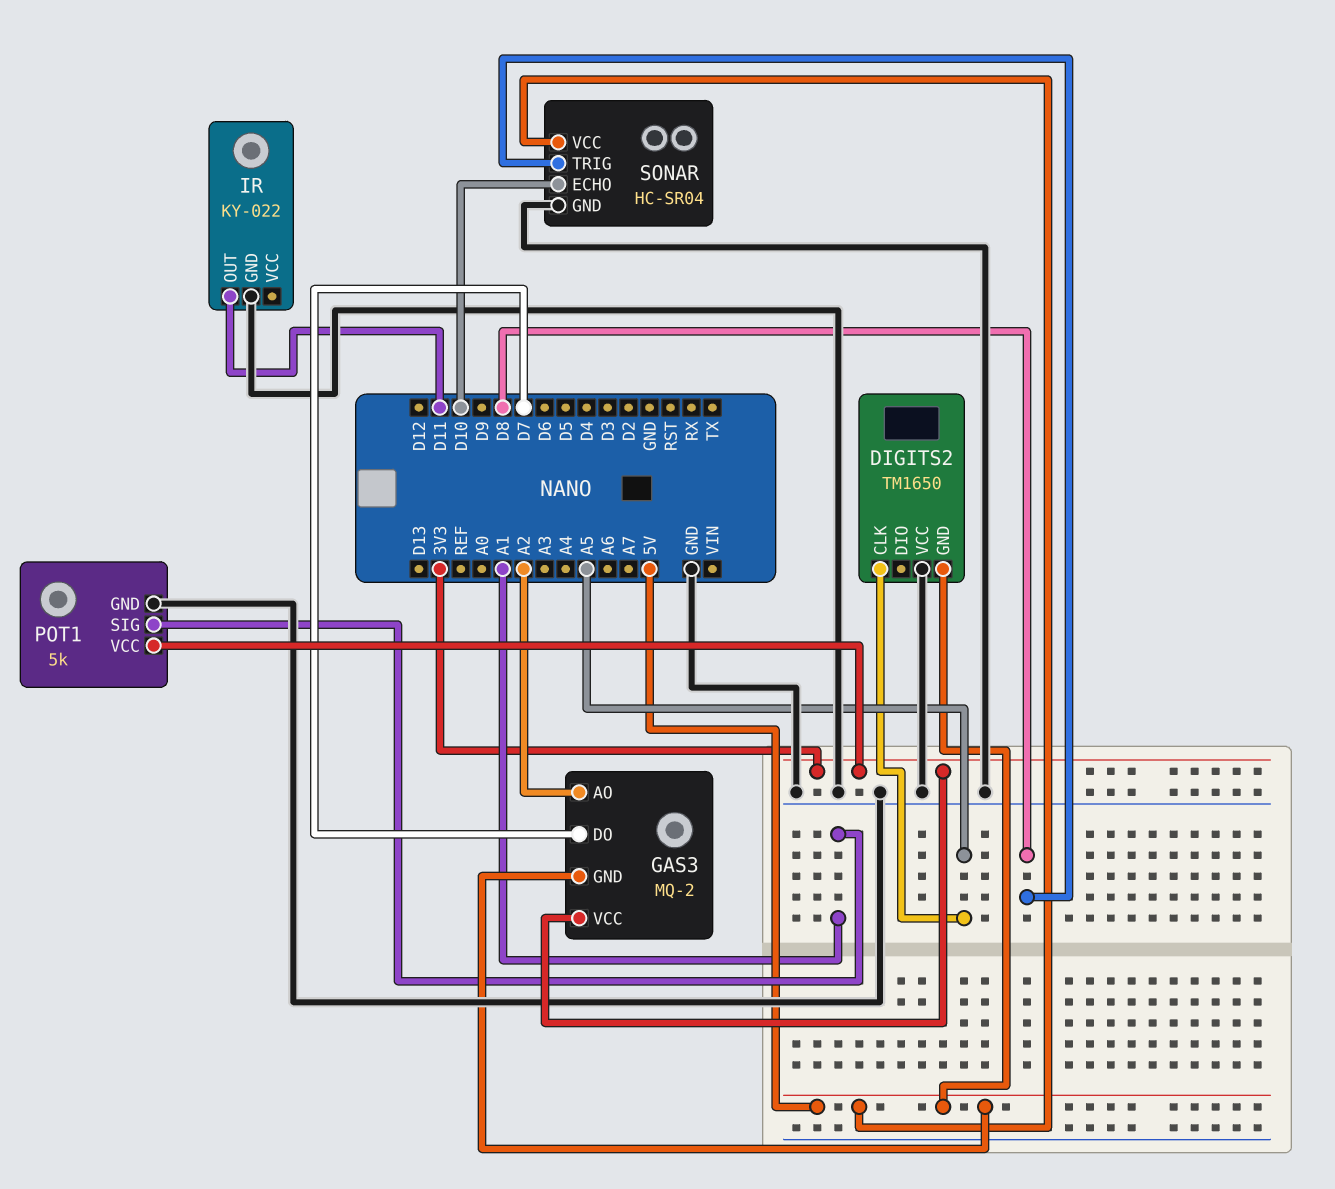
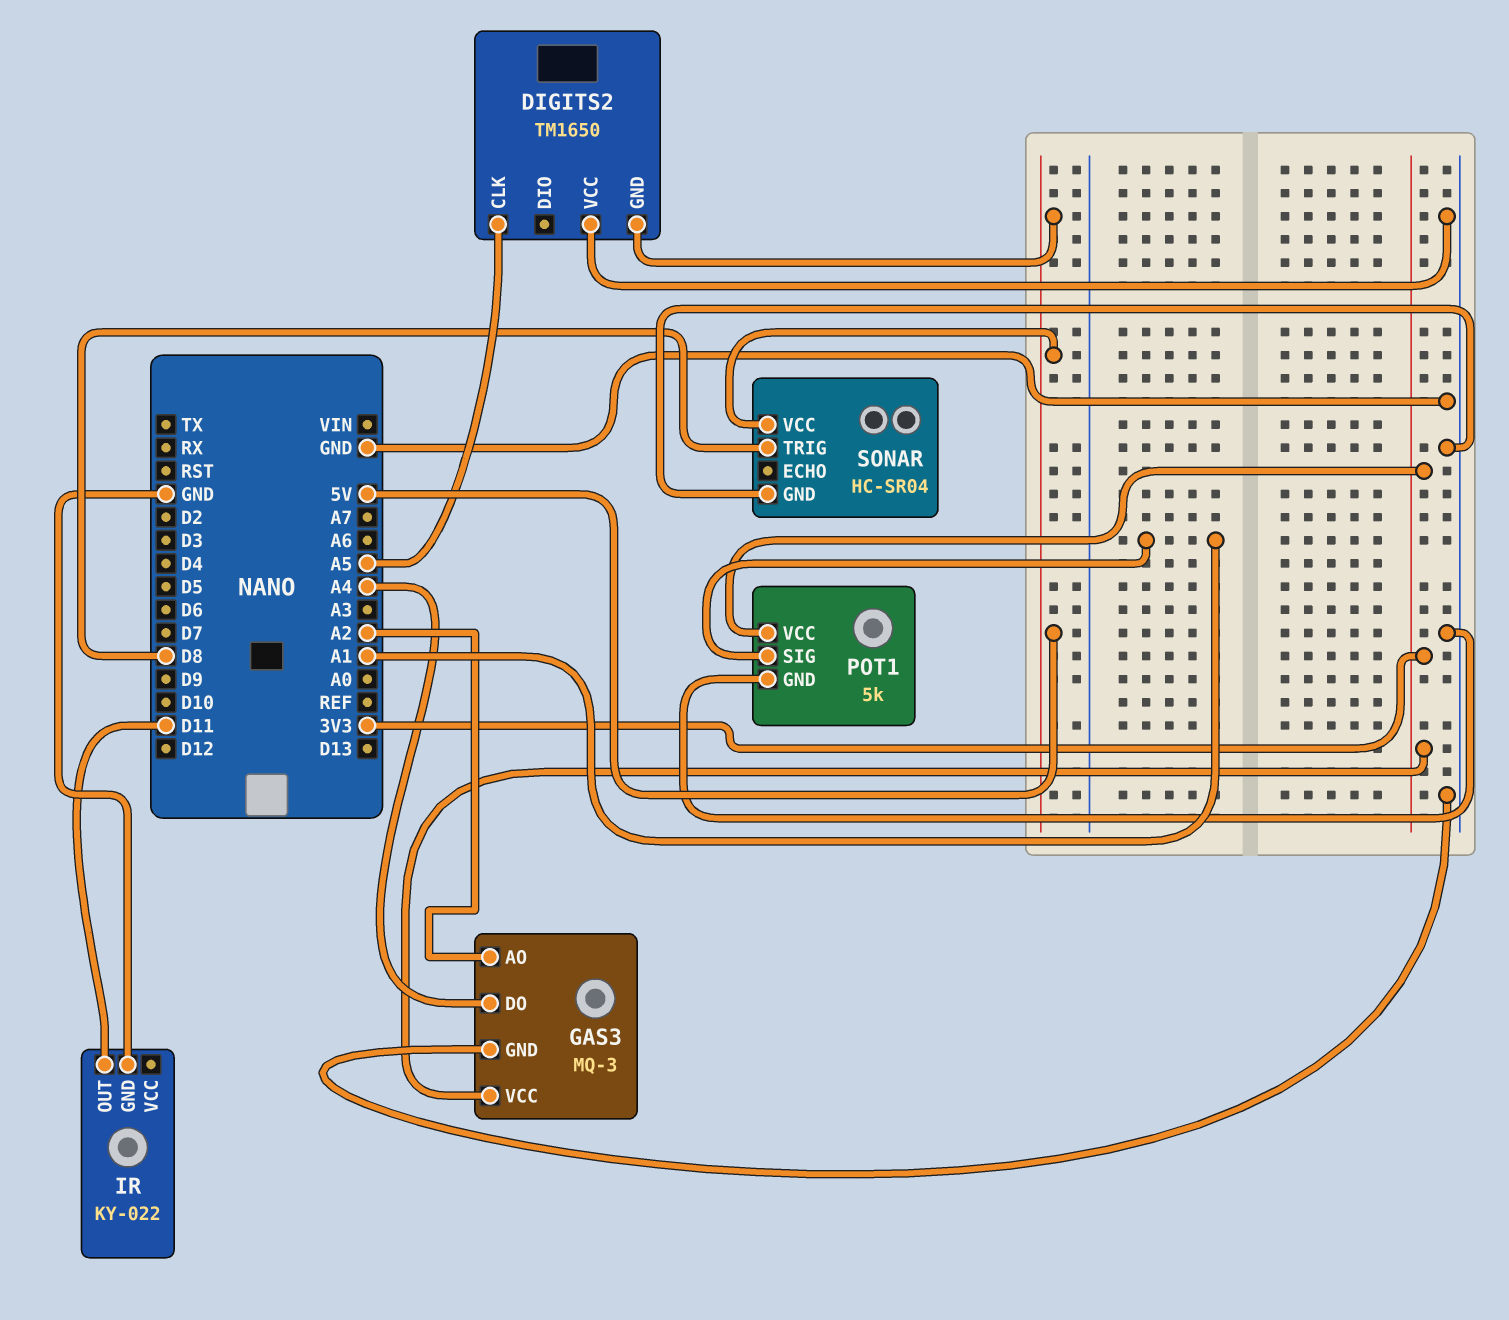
GAS3: MQ-2 -> MQ-3
GAS3 pin DO: D7 -> A4
GAS3 pin GND: 5V -> GND
SONAR pin ECHO: D10 -> none

